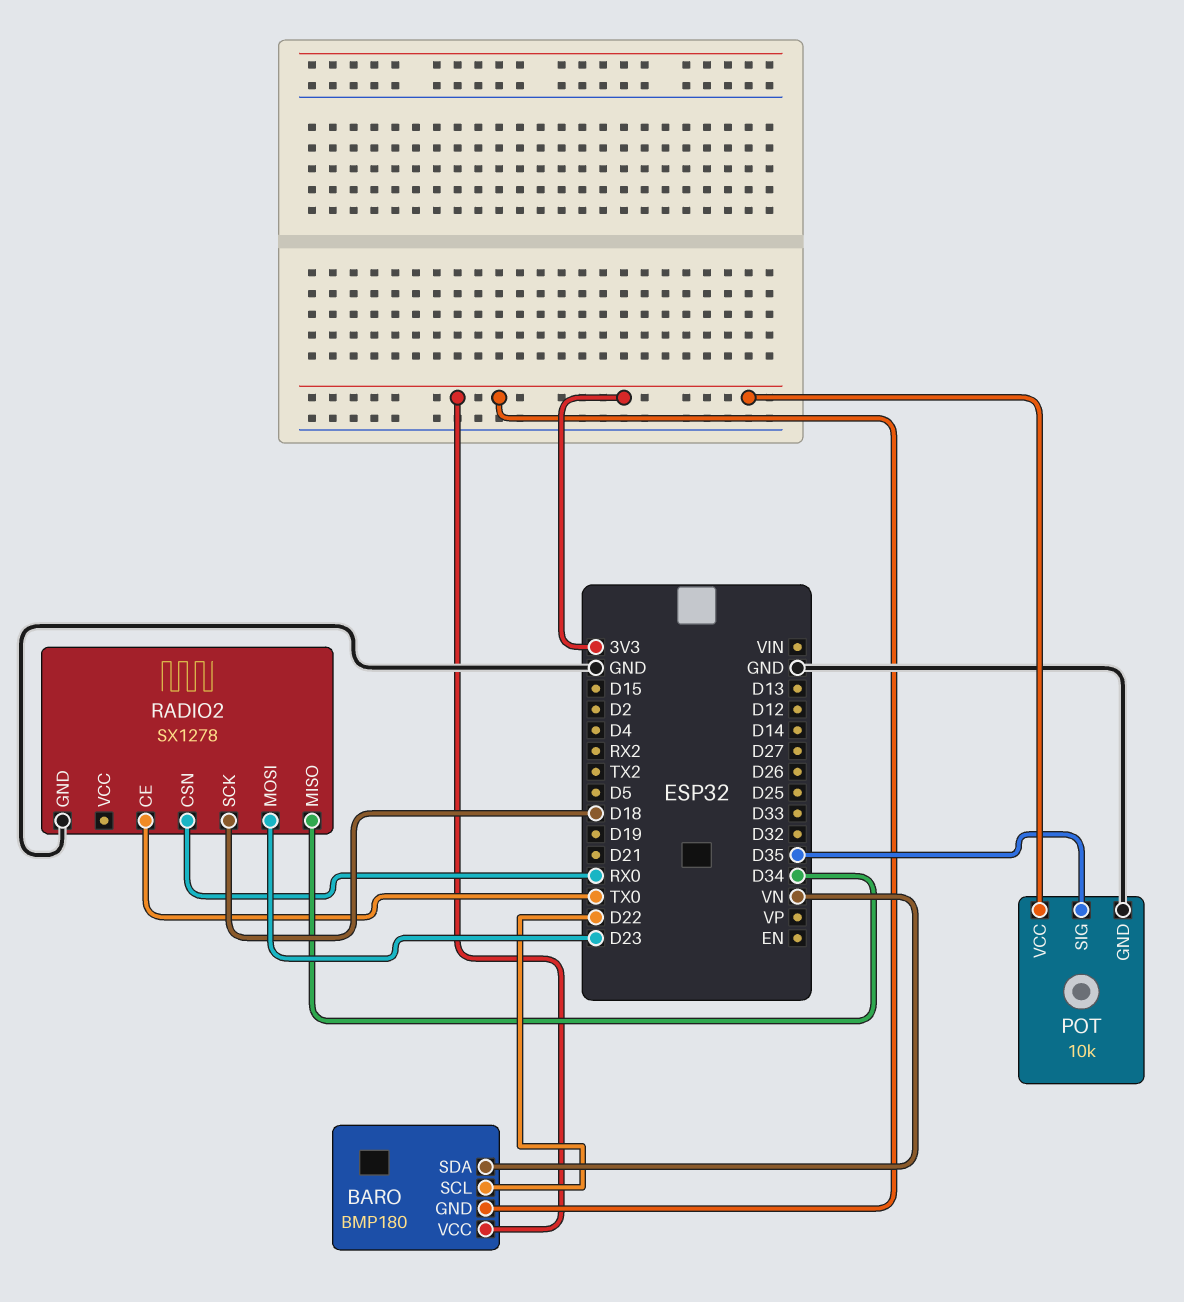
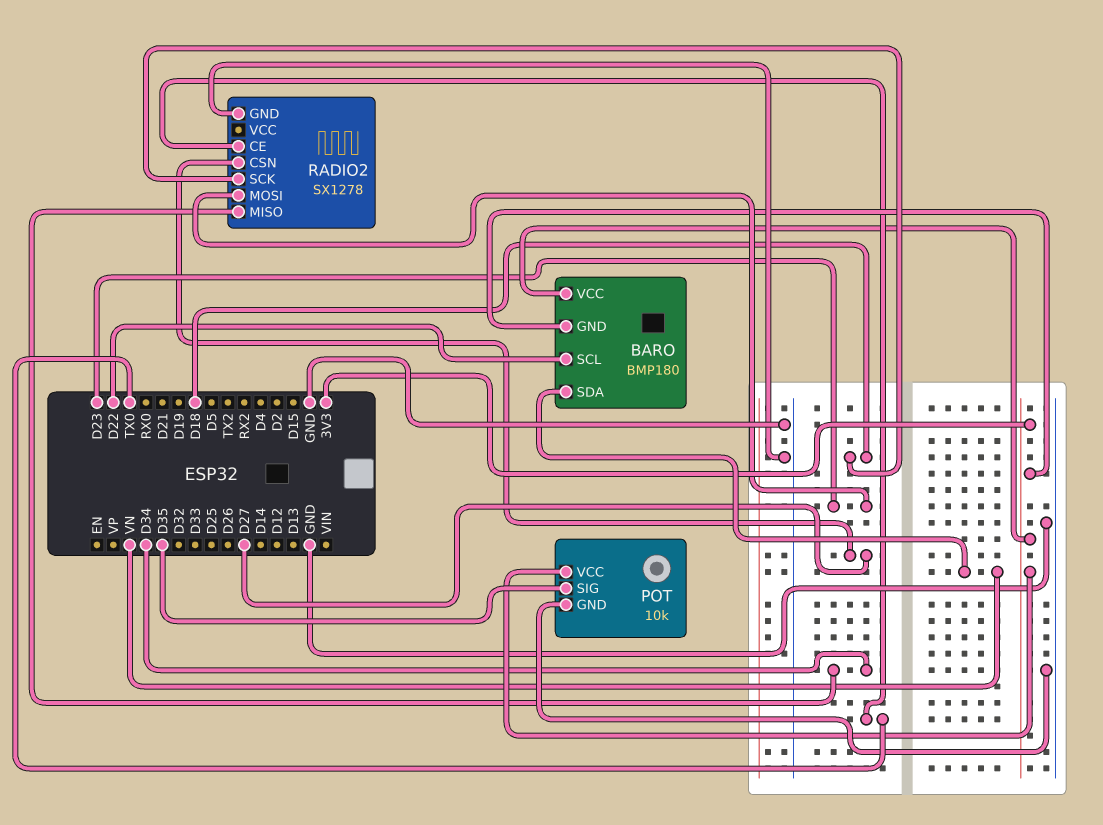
RADIO2 pin CSN: RX0 -> D27

